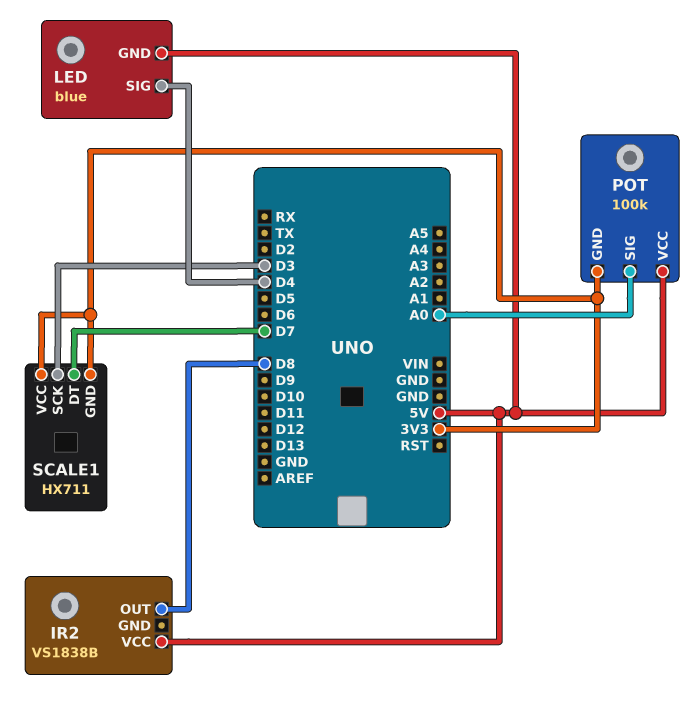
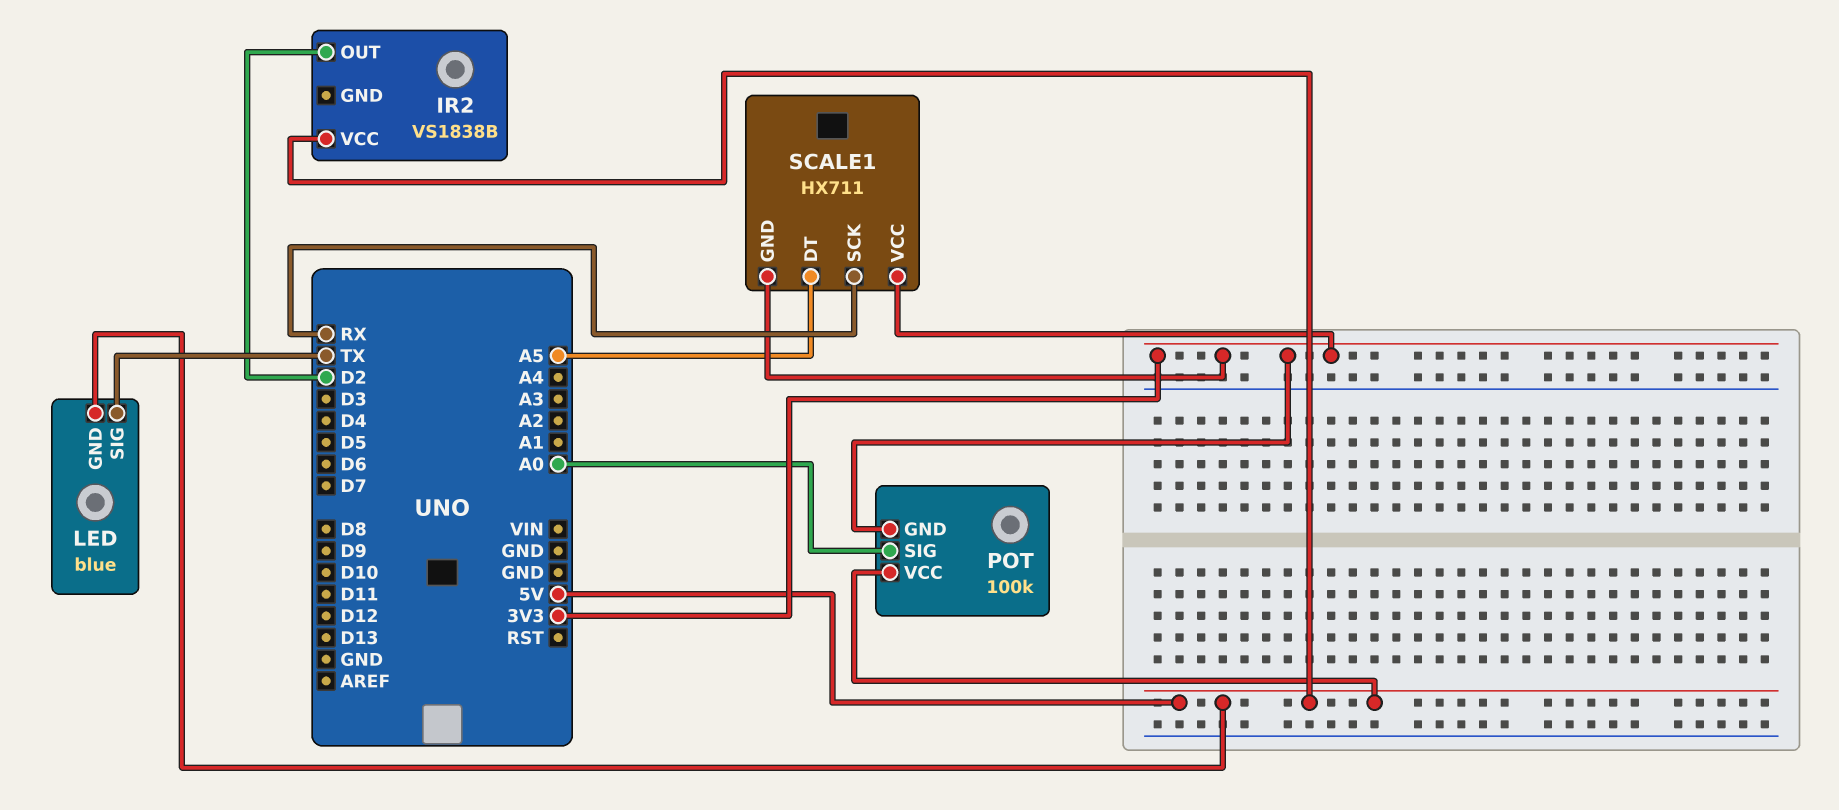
IR2 pin OUT: D8 -> D2
LED pin SIG: D4 -> TX
SCALE1 pin DT: D7 -> A5
SCALE1 pin SCK: D3 -> RX

